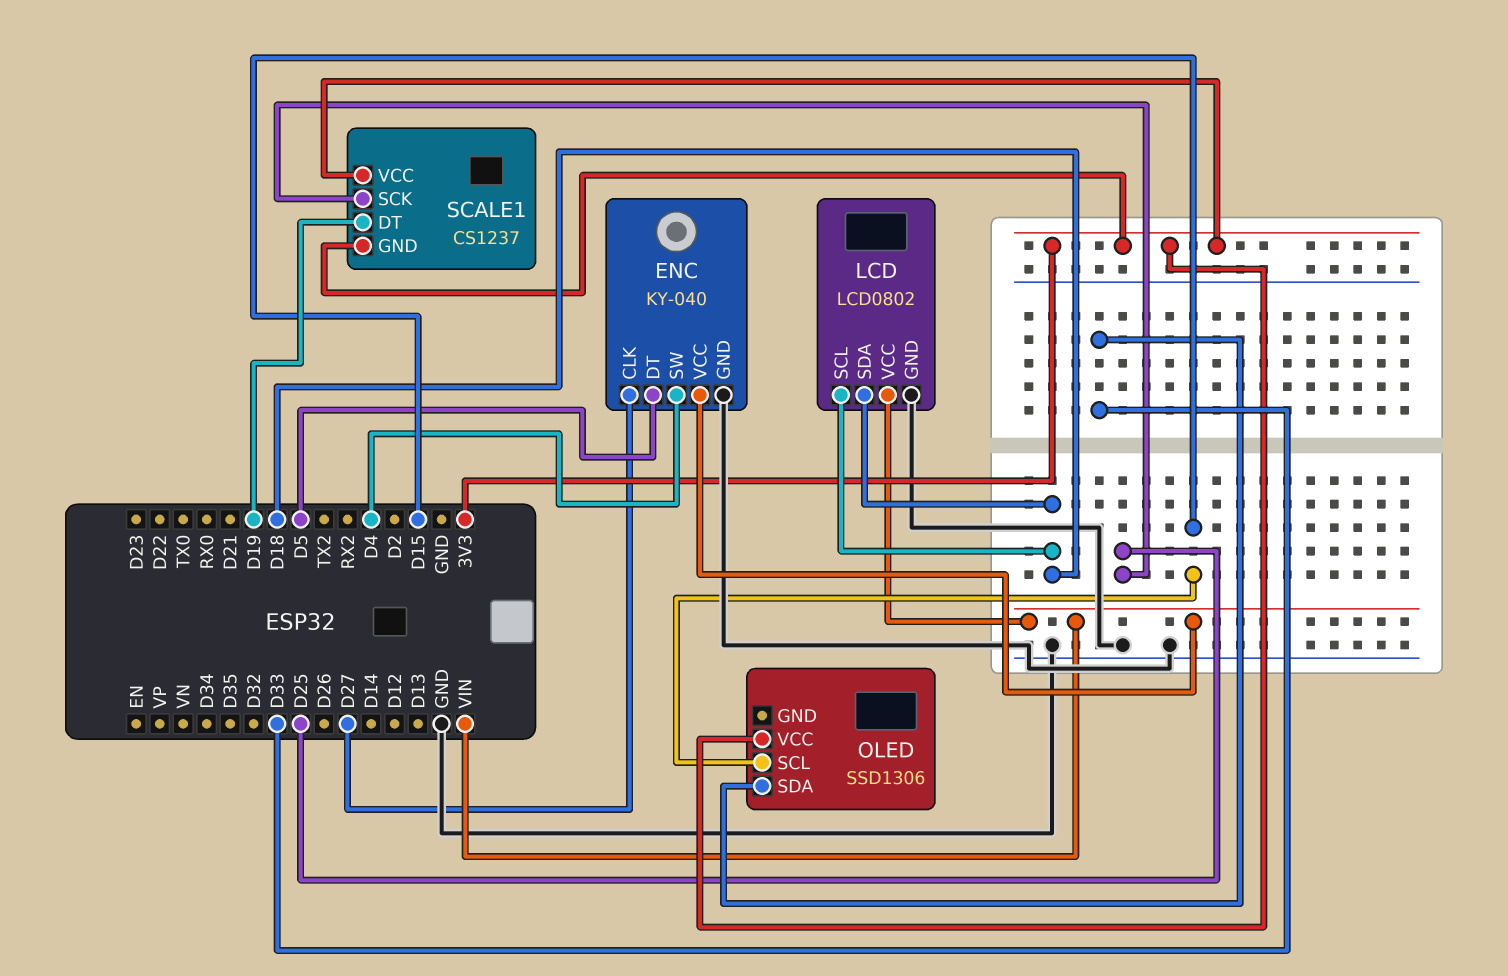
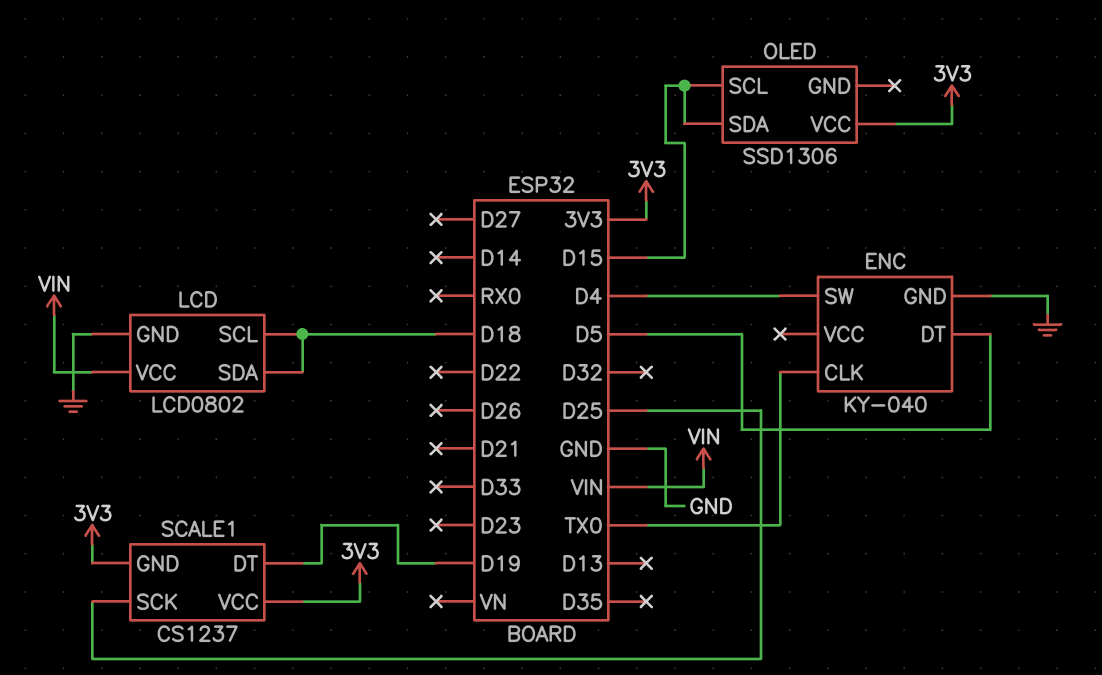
ENC pin CLK: D27 -> TX0
ENC pin VCC: VIN -> none
OLED pin SDA: D33 -> D15

